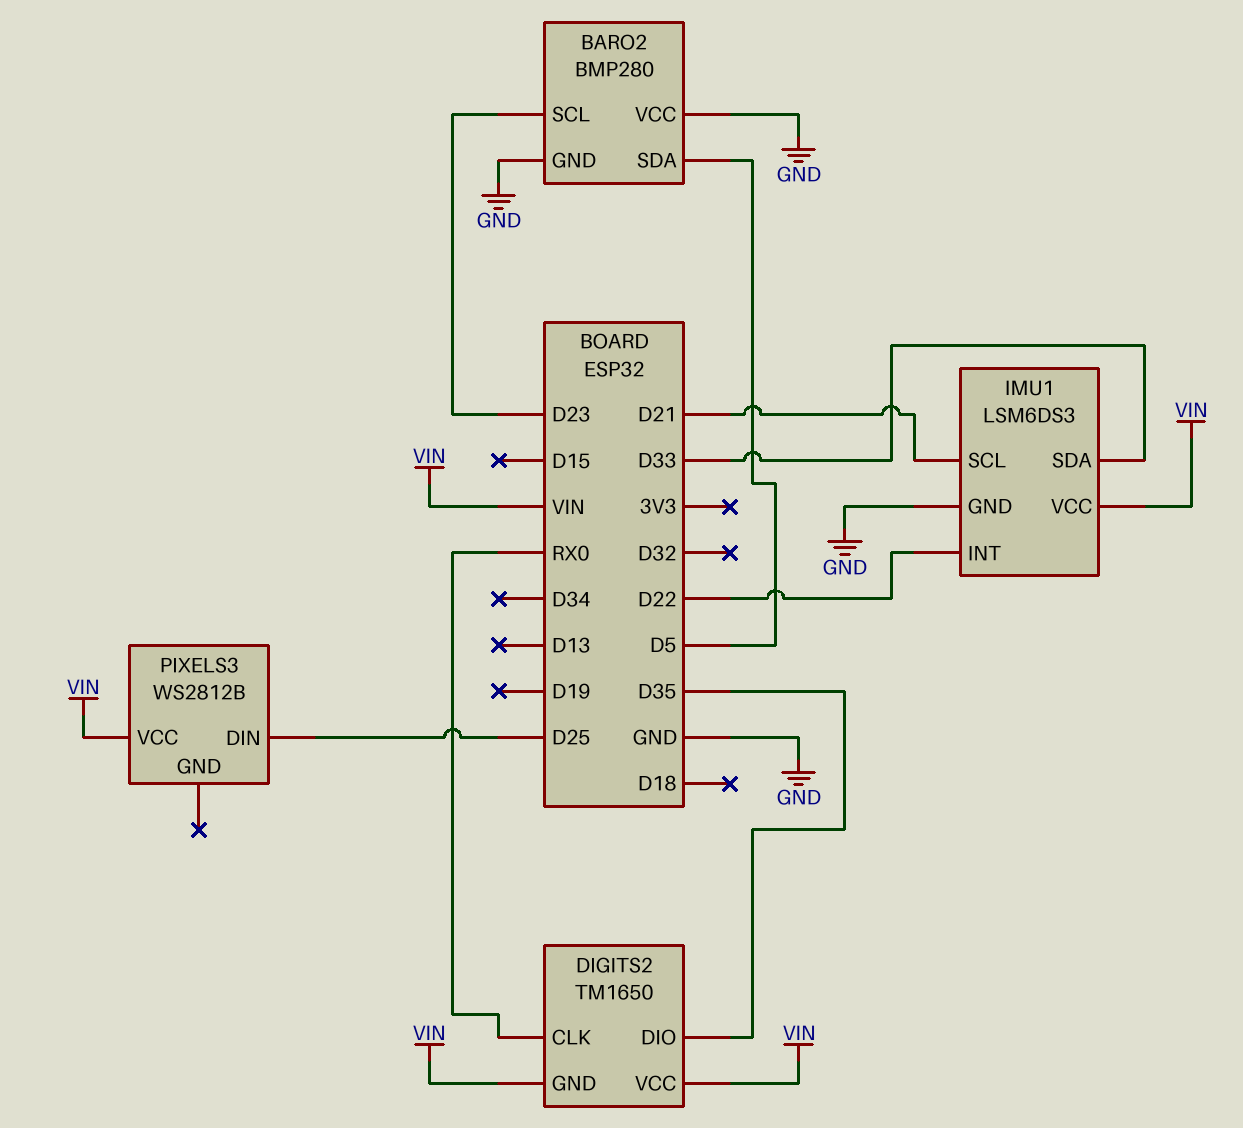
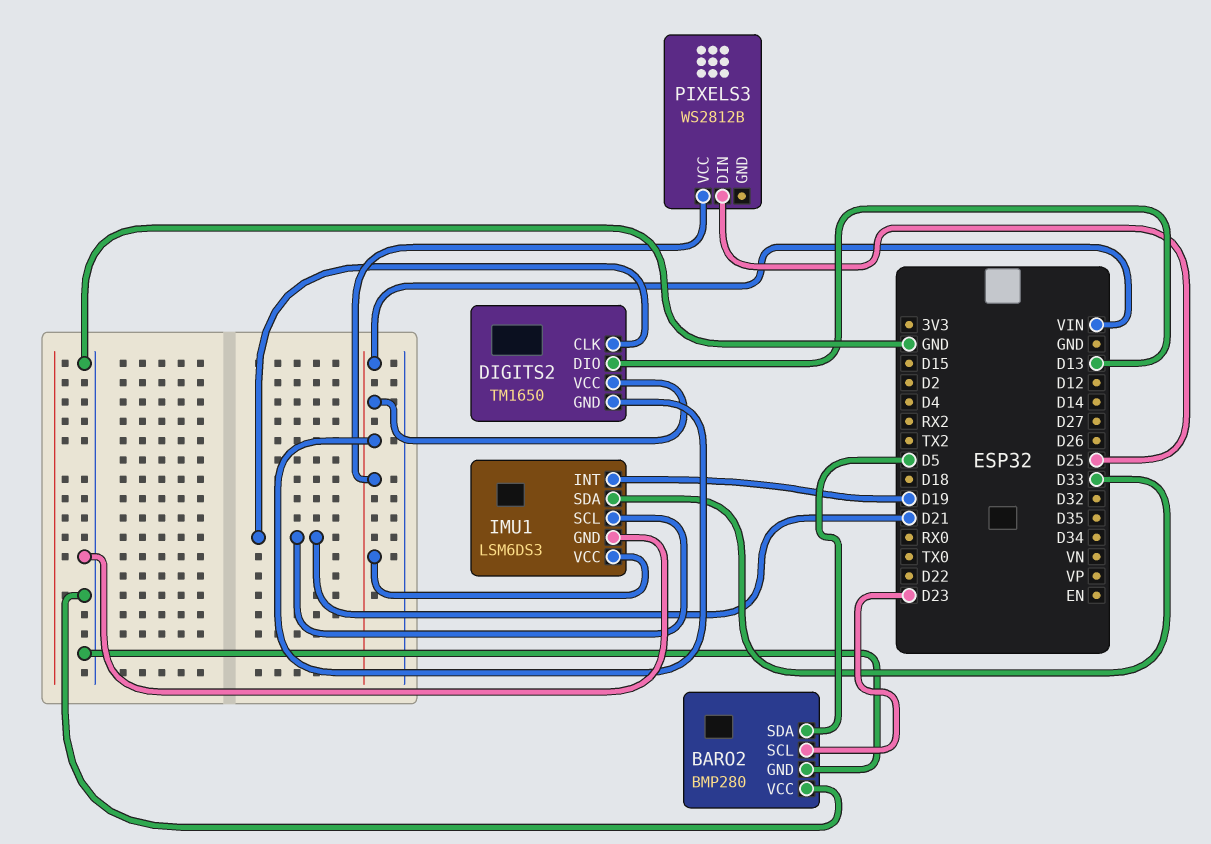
DIGITS2 pin CLK: RX0 -> D21
DIGITS2 pin DIO: D35 -> D13
IMU1 pin INT: D22 -> D19

